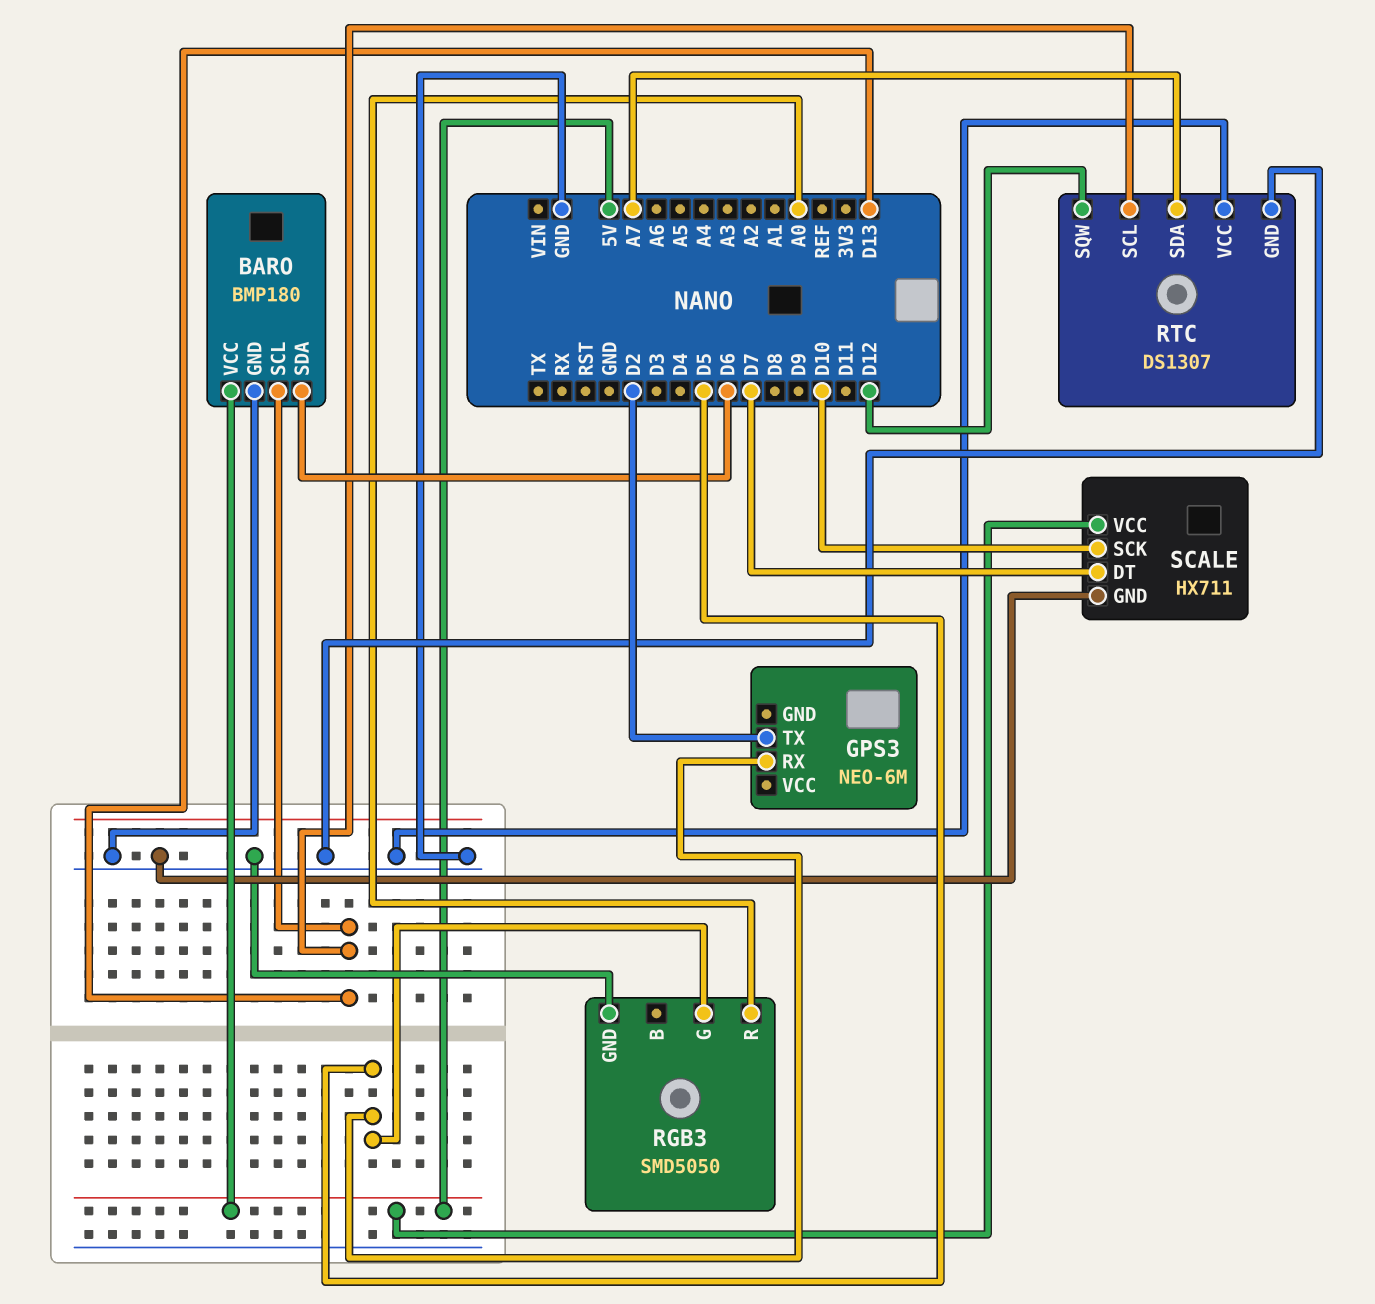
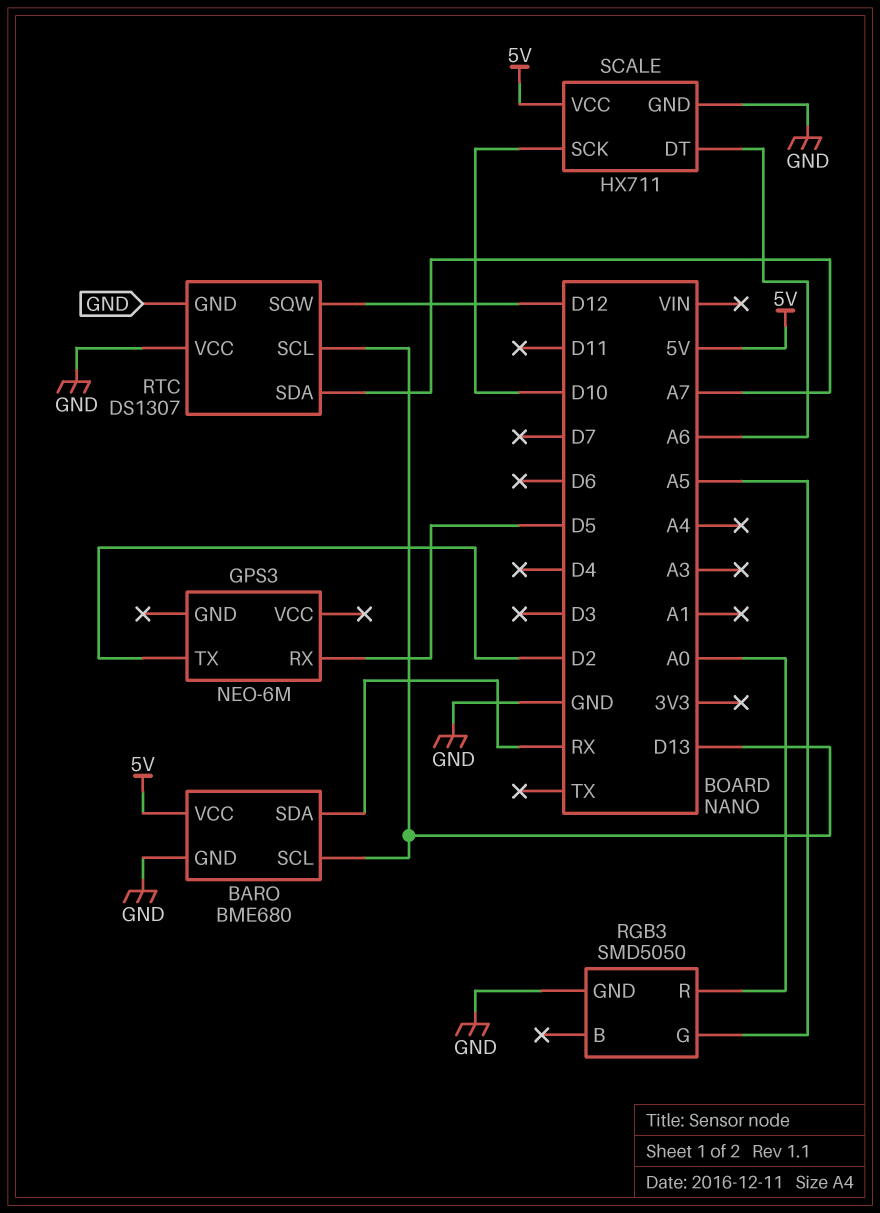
BARO: BMP180 -> BME680
BARO pin SDA: D6 -> RX
RGB3 pin G: D5 -> A5
SCALE pin DT: D7 -> A6

